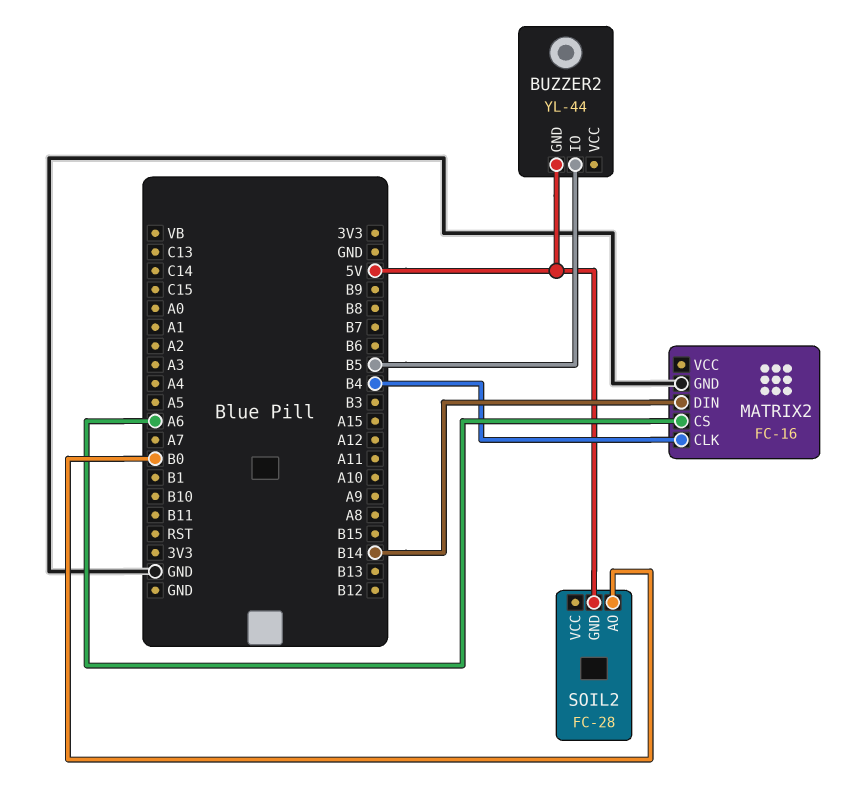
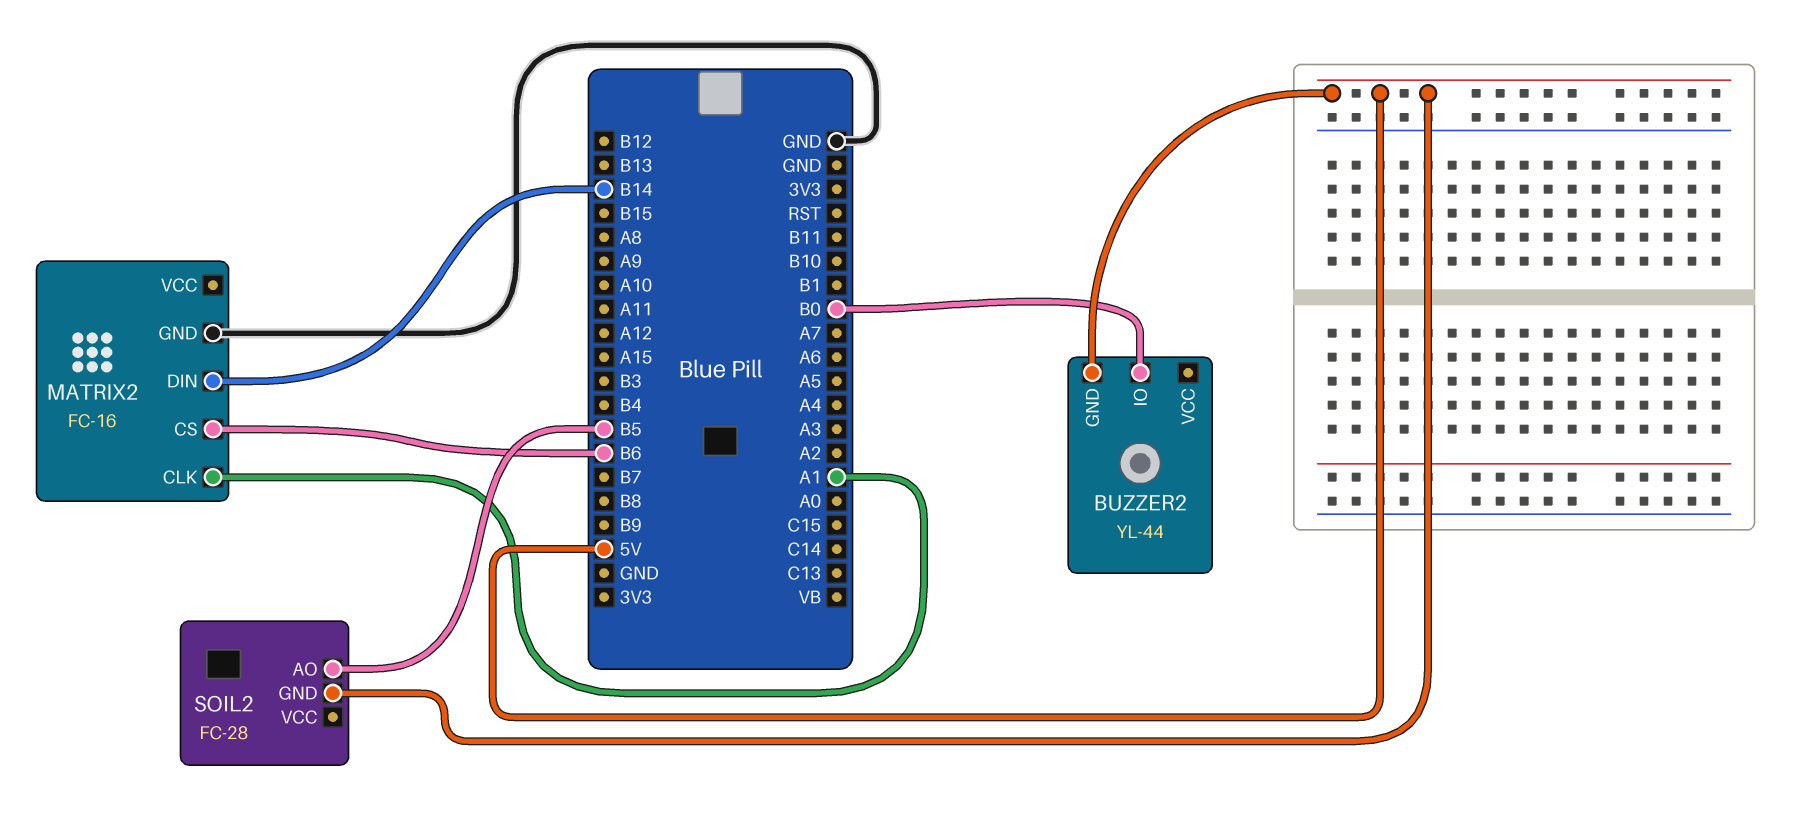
BUZZER2 pin IO: B5 -> B0
MATRIX2 pin CLK: B4 -> A1
MATRIX2 pin CS: A6 -> B6
SOIL2 pin AO: B0 -> B5

